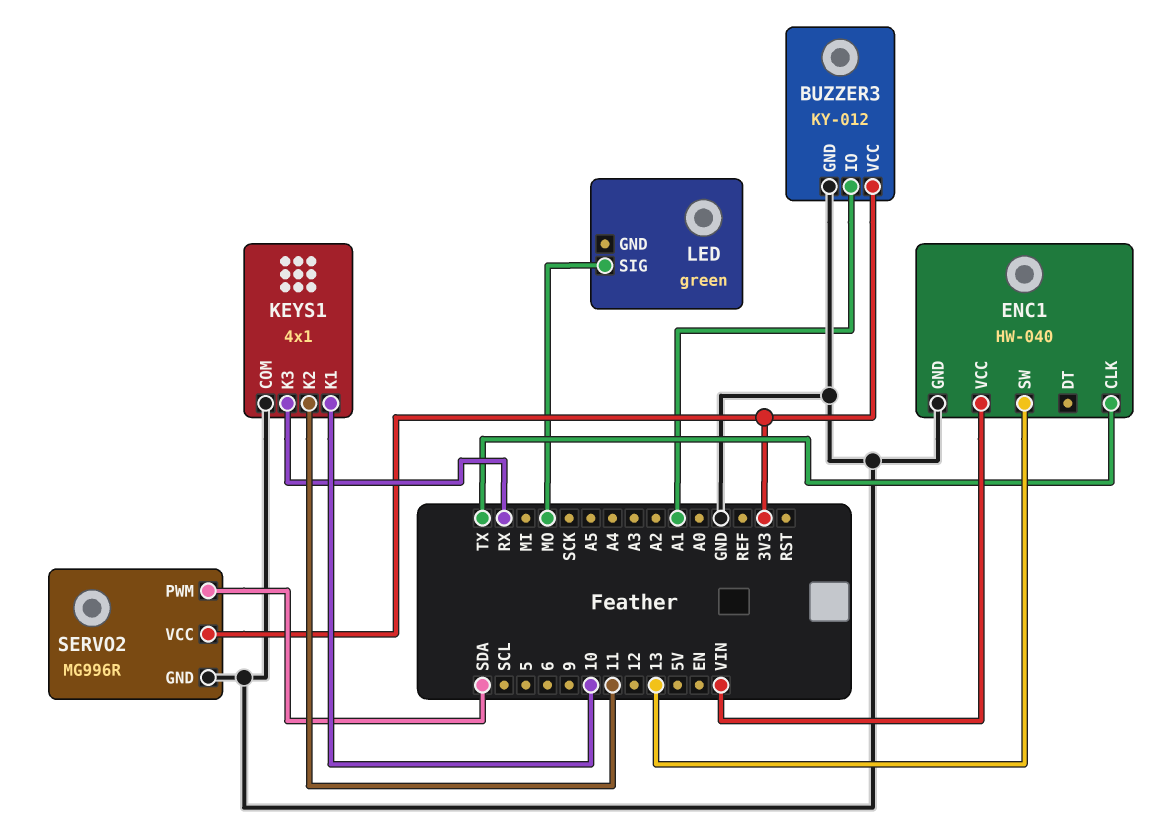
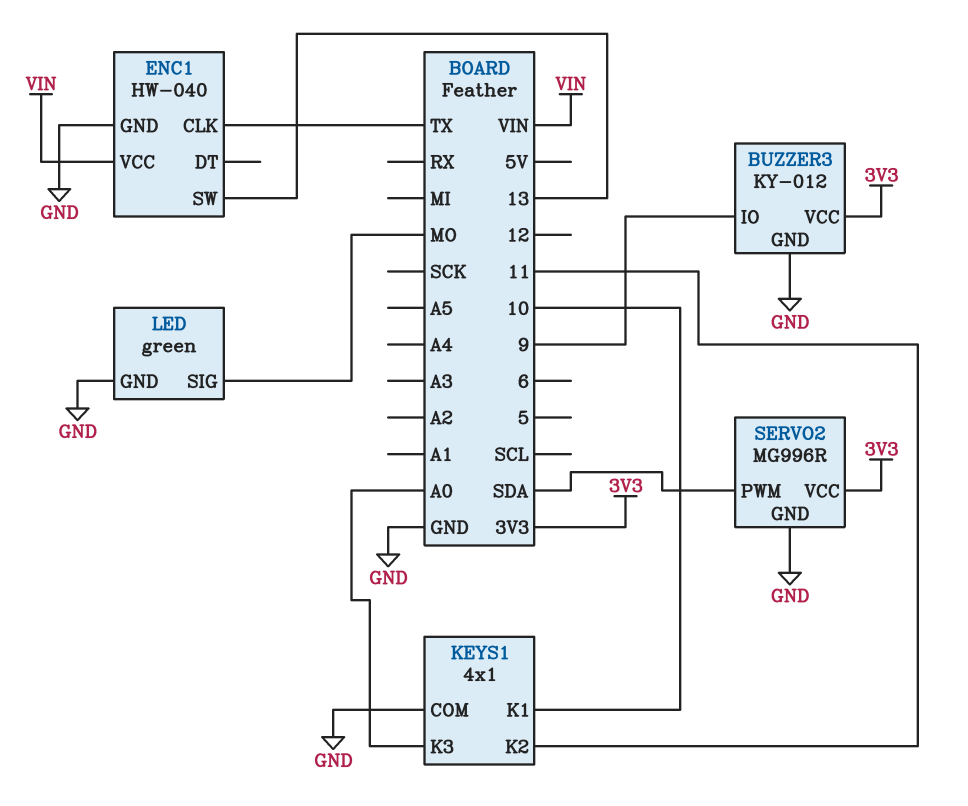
BUZZER3 pin IO: A1 -> 9
KEYS1 pin K3: RX -> A0
LED pin GND: none -> GND

